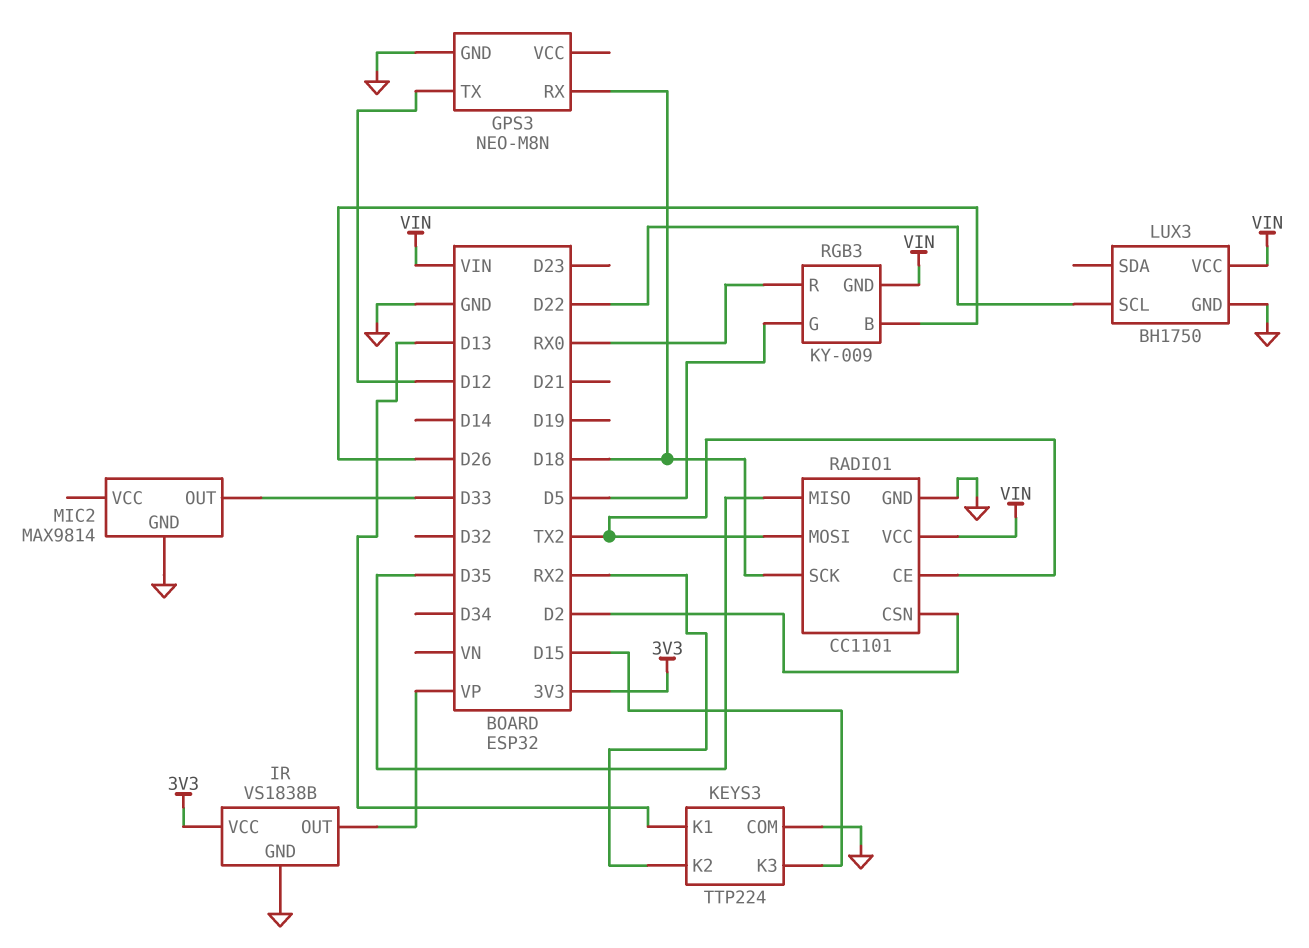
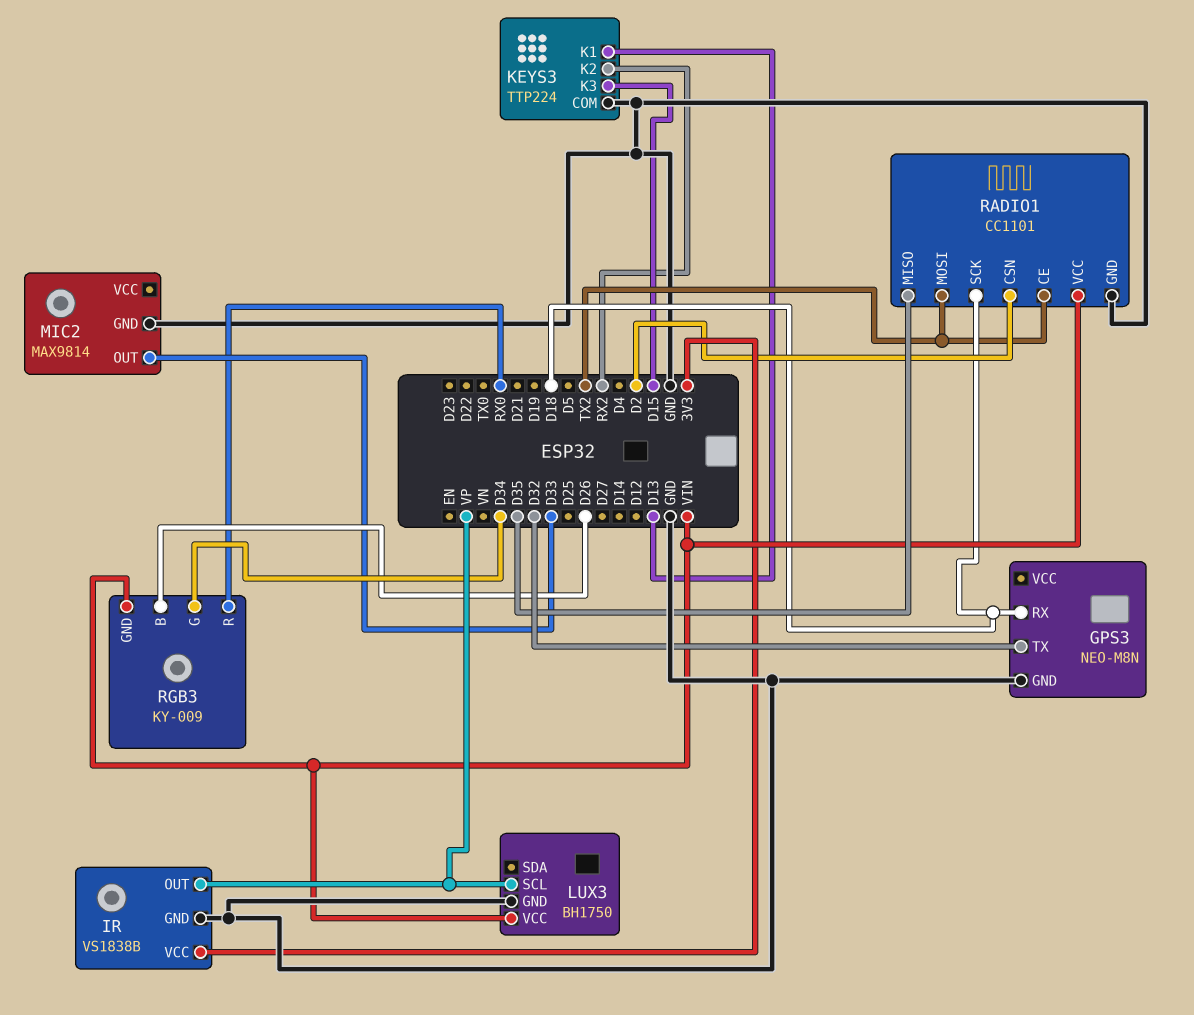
GPS3 pin TX: D12 -> D32
LUX3 pin SCL: D22 -> VP
RGB3 pin G: D5 -> D34

